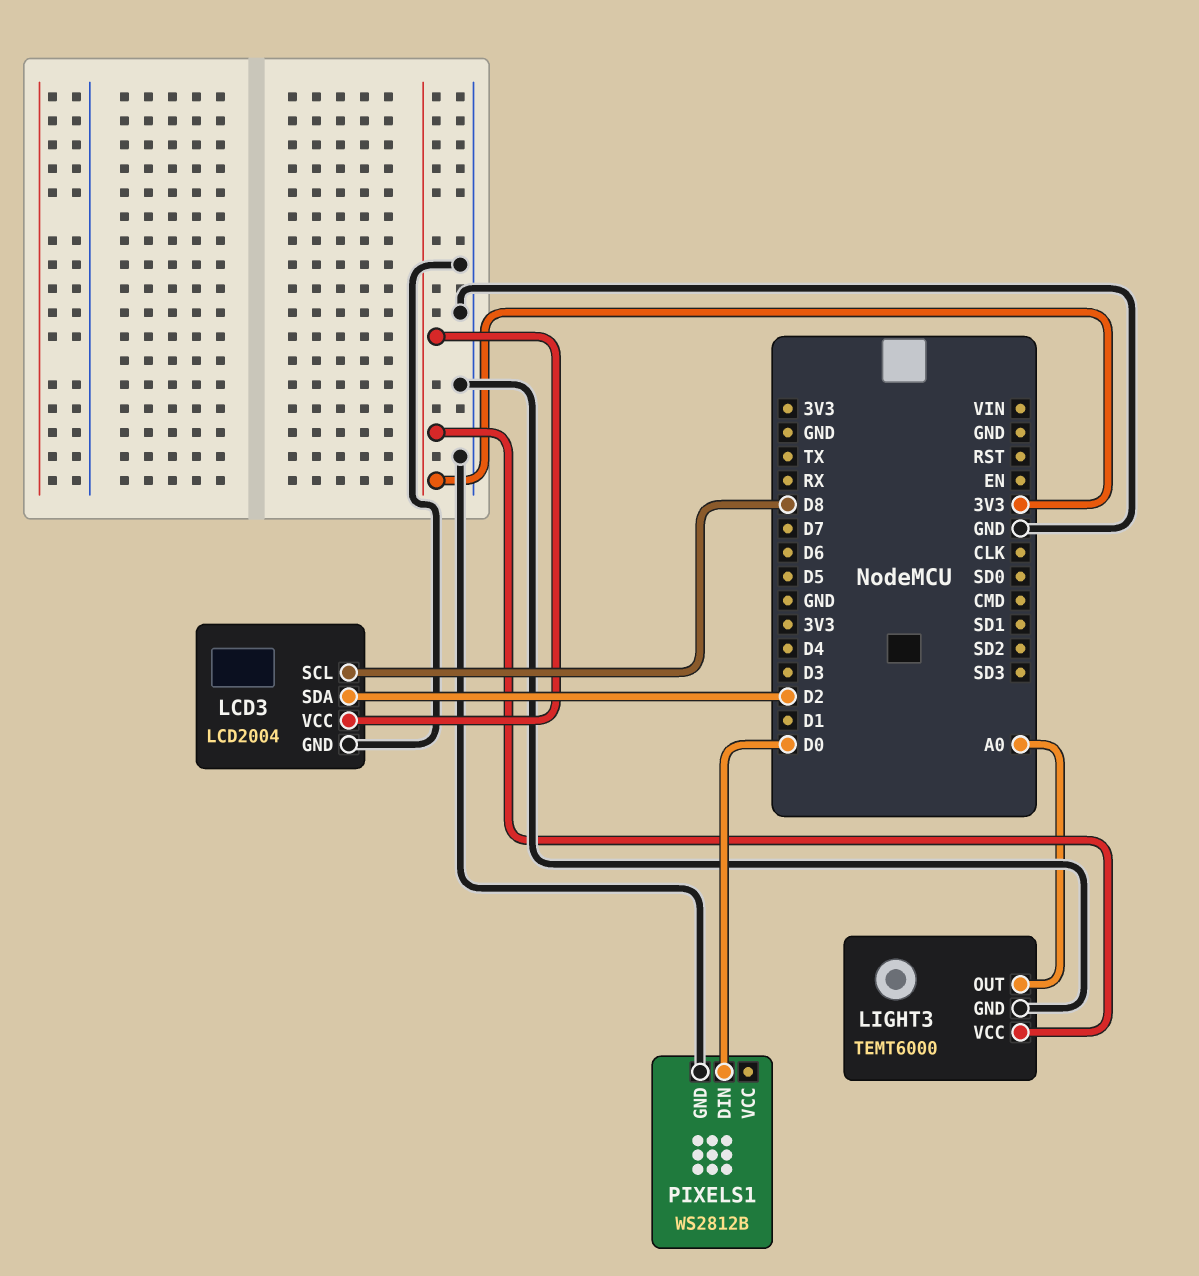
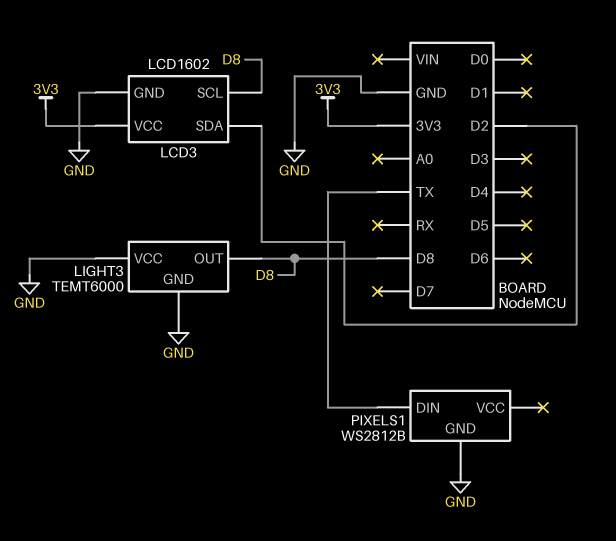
LCD3: LCD2004 -> LCD1602
LIGHT3 pin OUT: A0 -> D8
LIGHT3 pin VCC: 3V3 -> GND
PIXELS1 pin DIN: D0 -> TX

